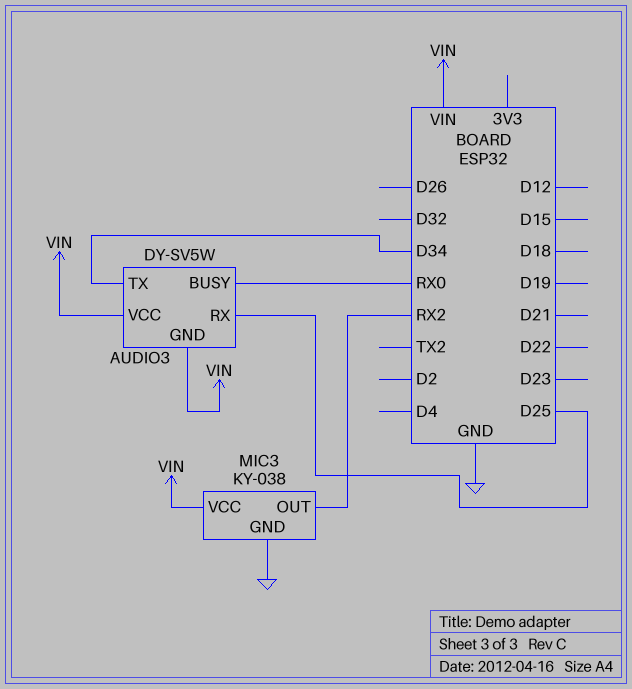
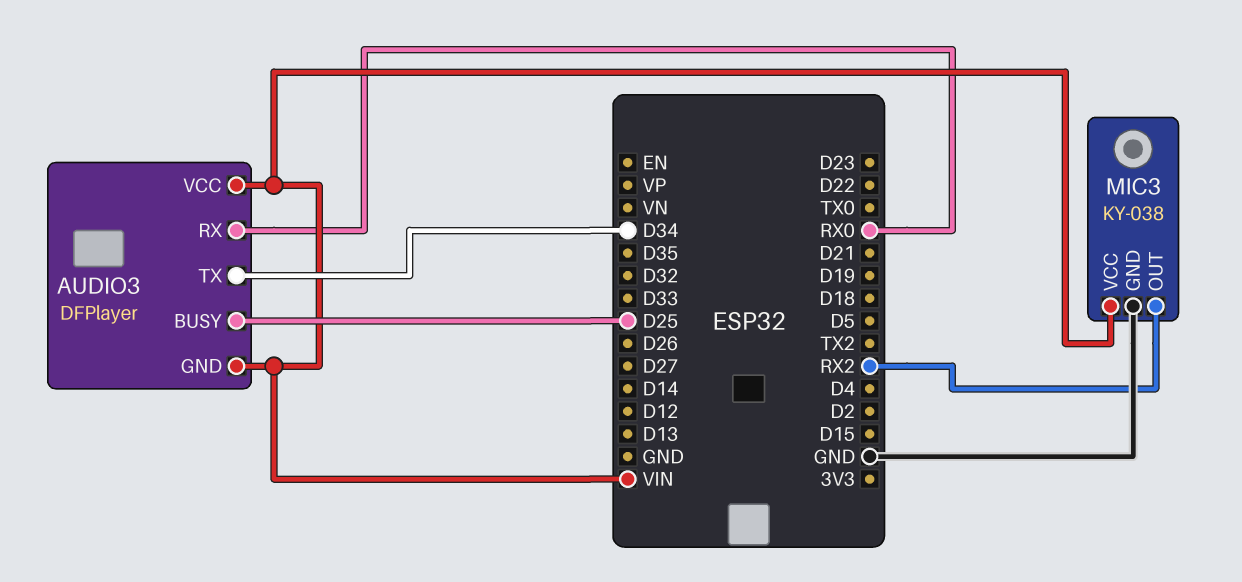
AUDIO3: DY-SV5W -> DFPlayer
AUDIO3 pin BUSY: RX0 -> D25
AUDIO3 pin RX: D25 -> RX0

